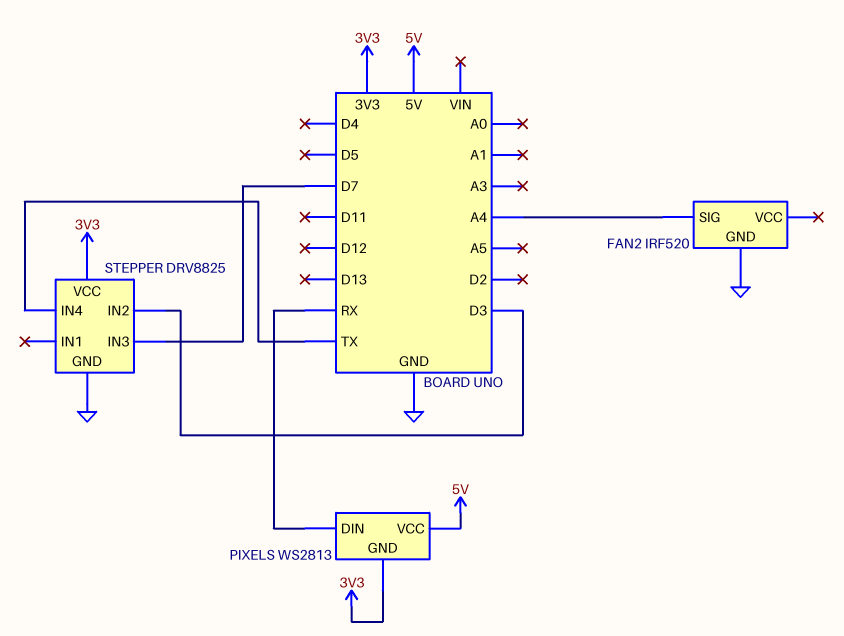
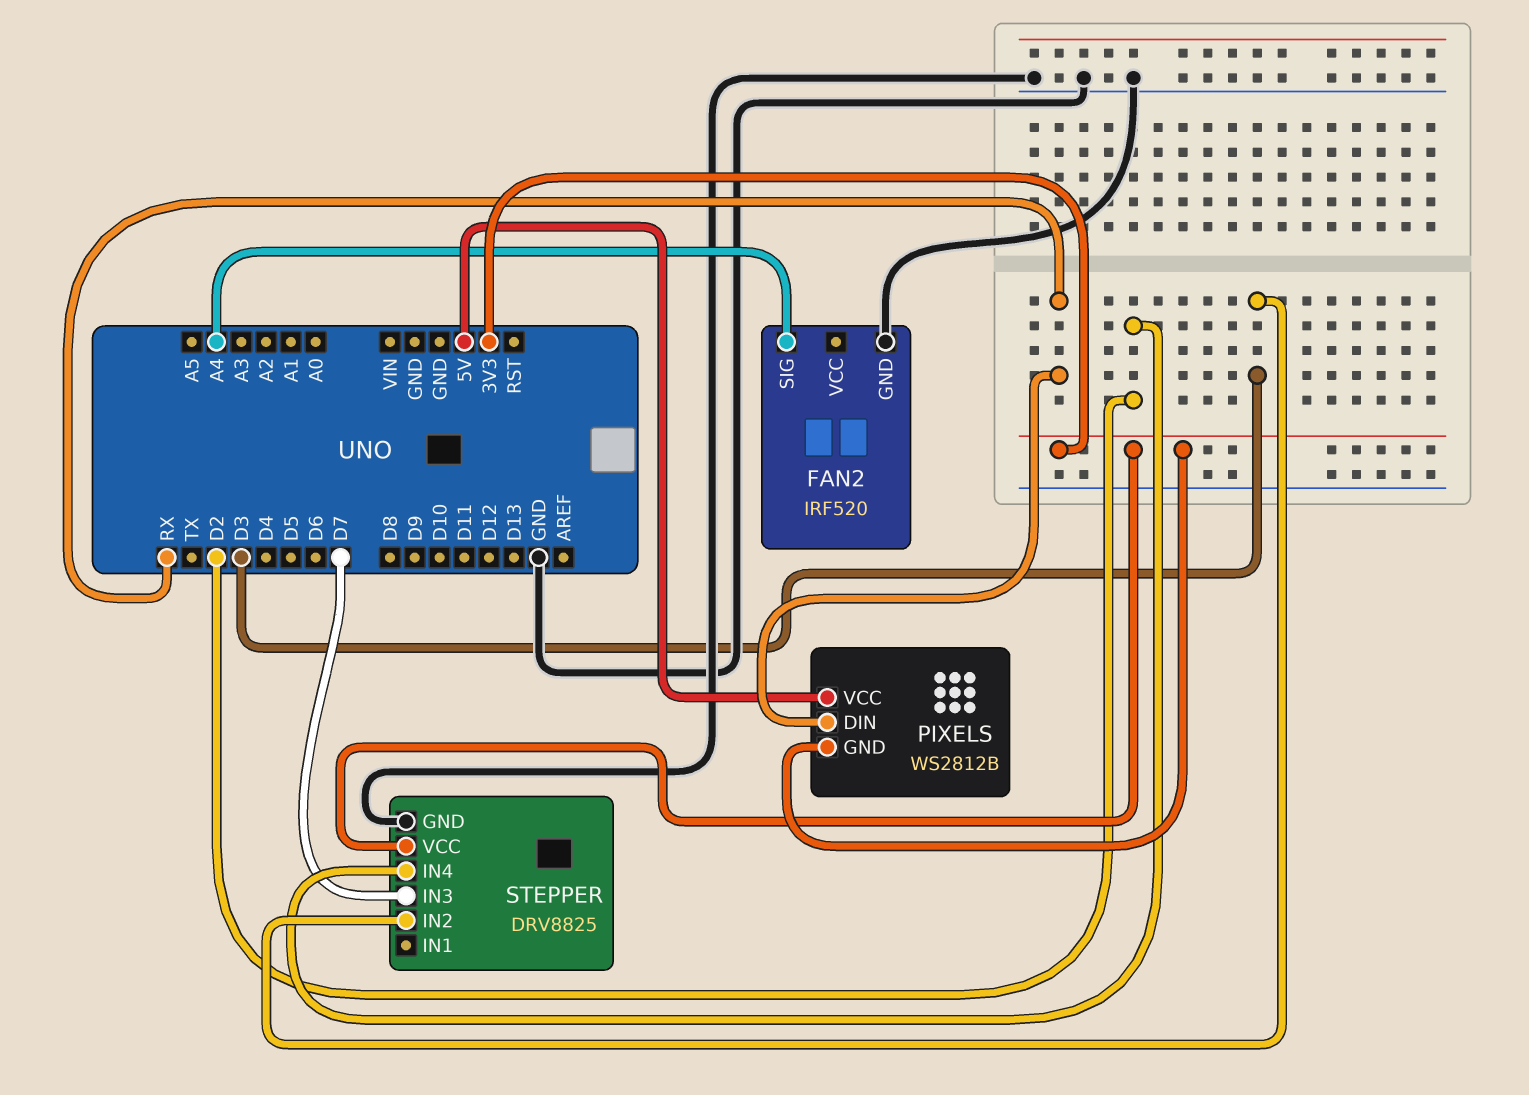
PIXELS: WS2813 -> WS2812B
STEPPER pin IN4: TX -> D2

